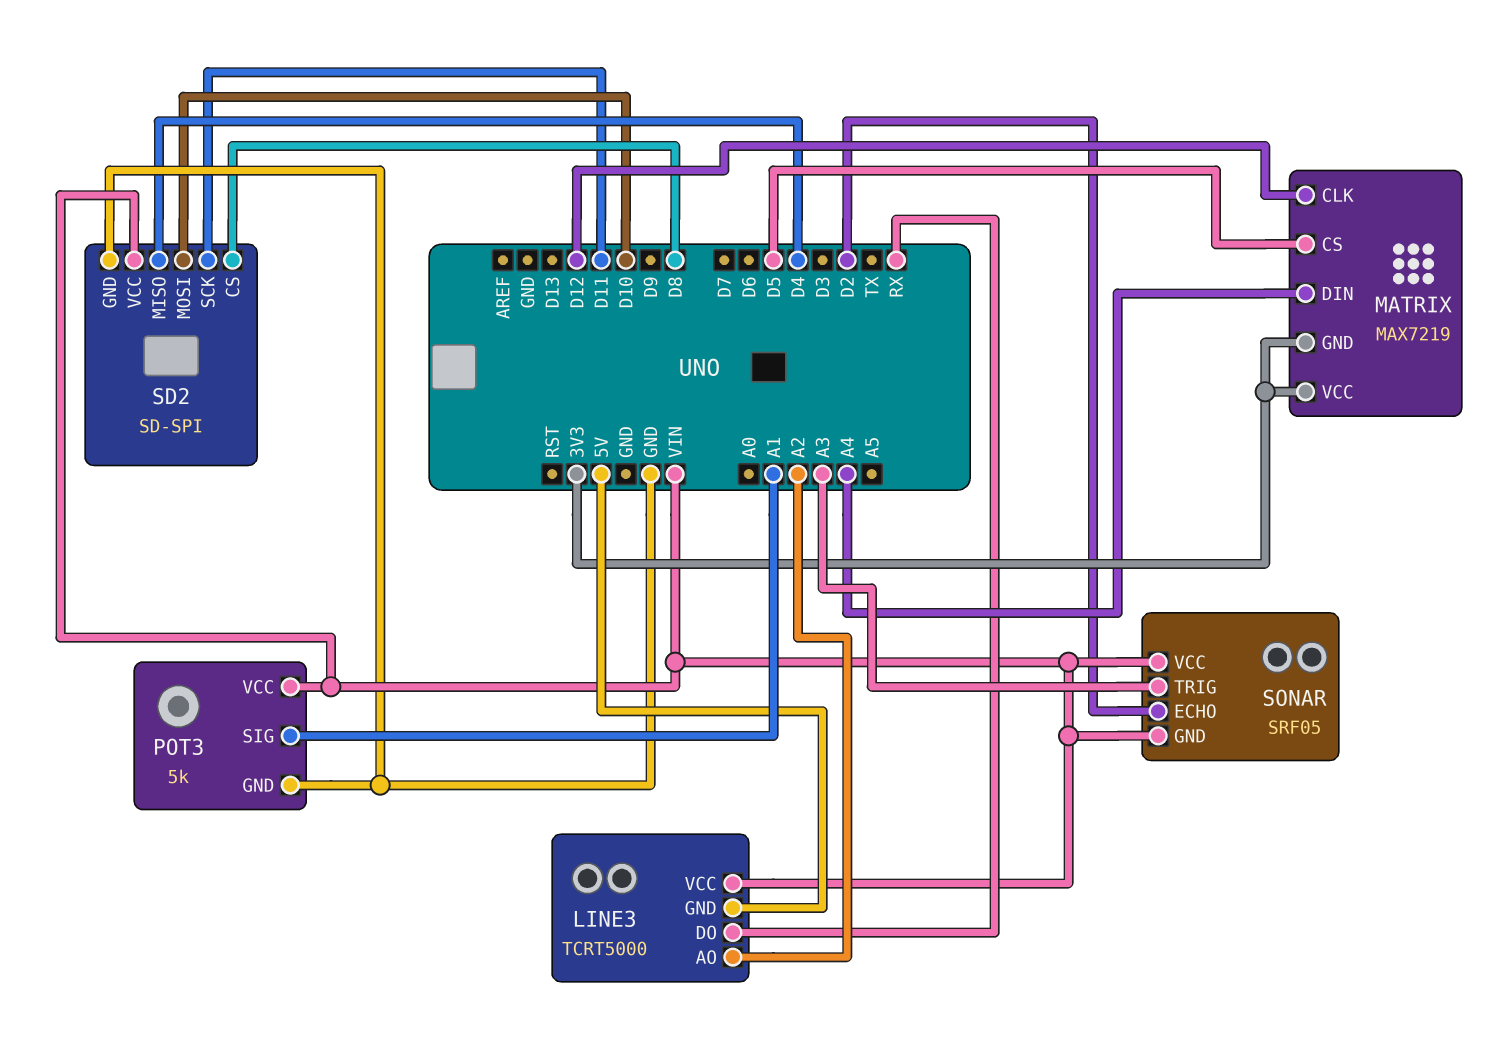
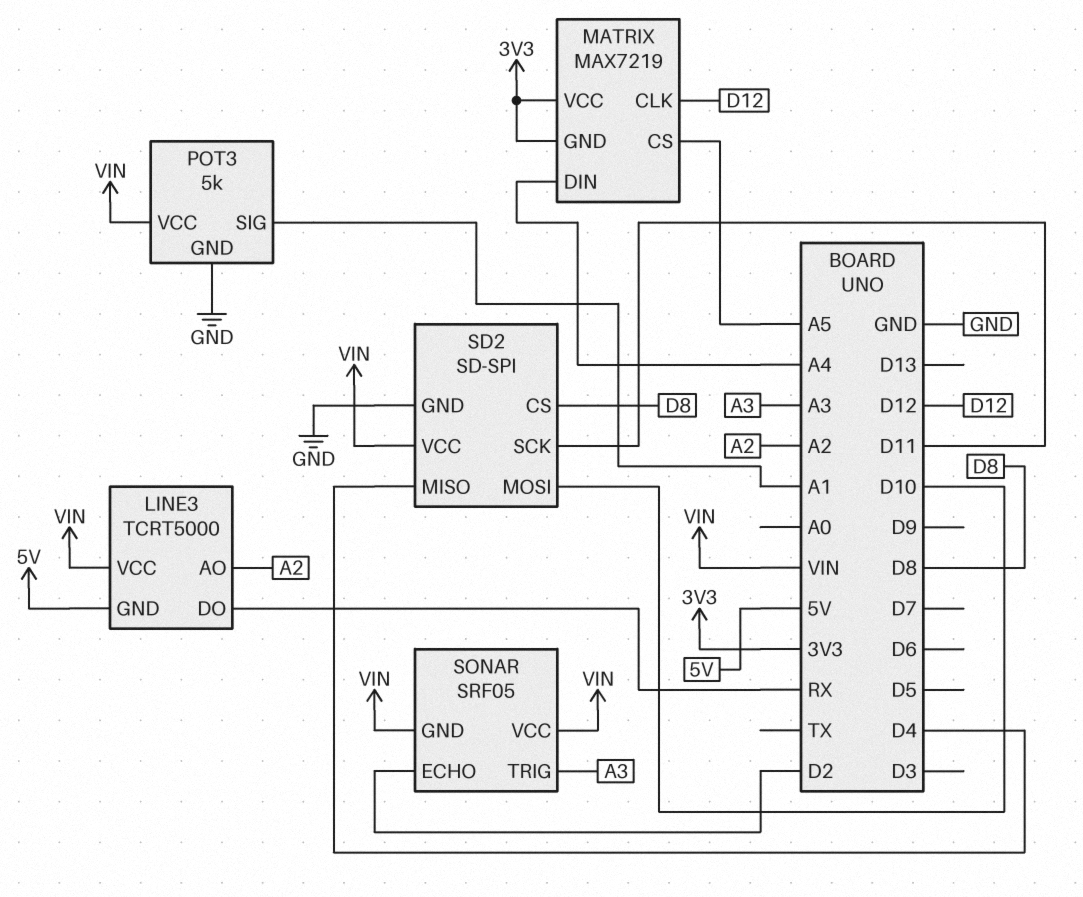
MATRIX pin CS: D5 -> A5

